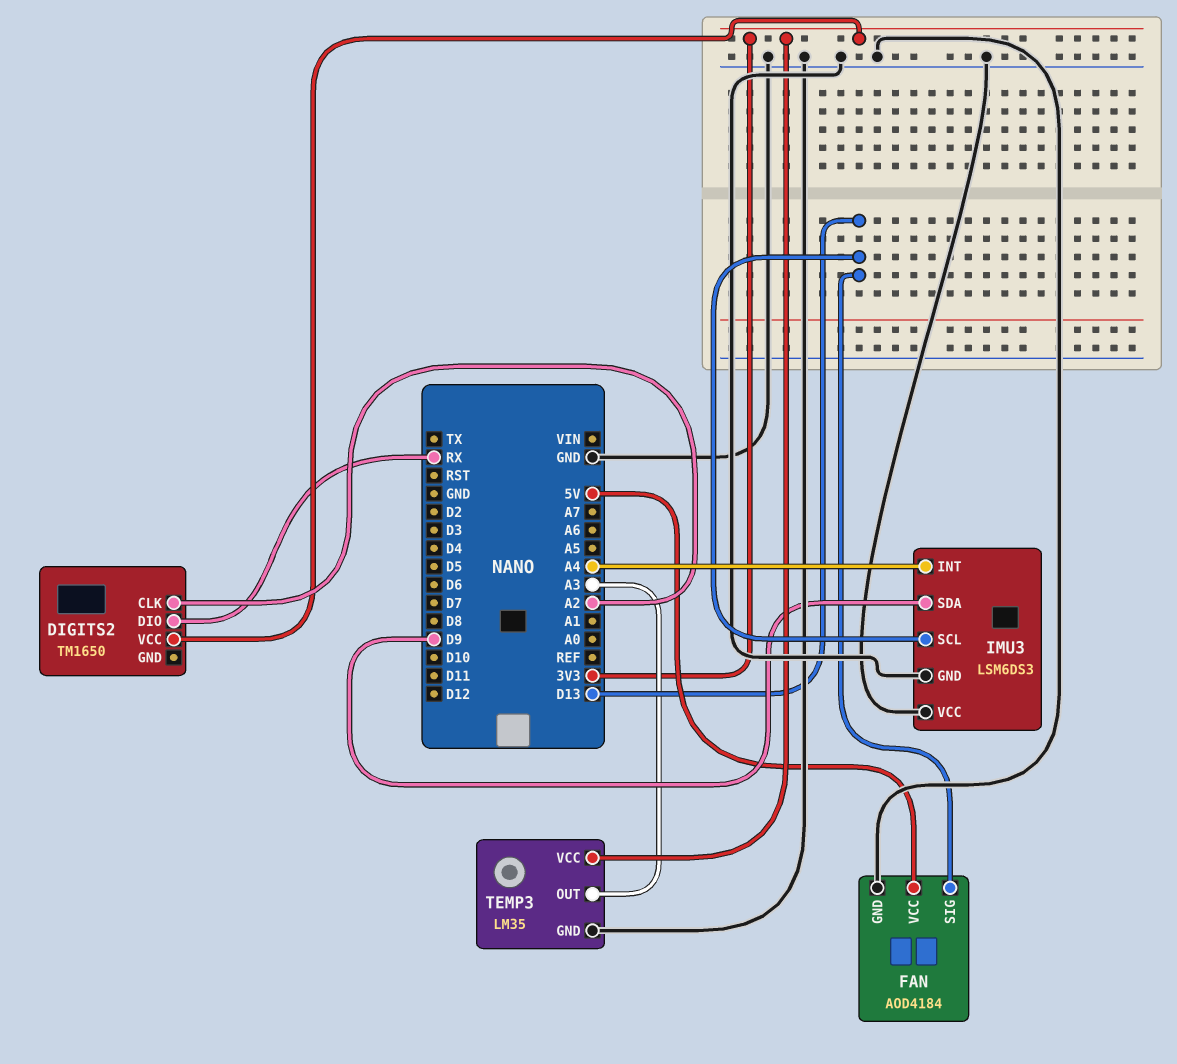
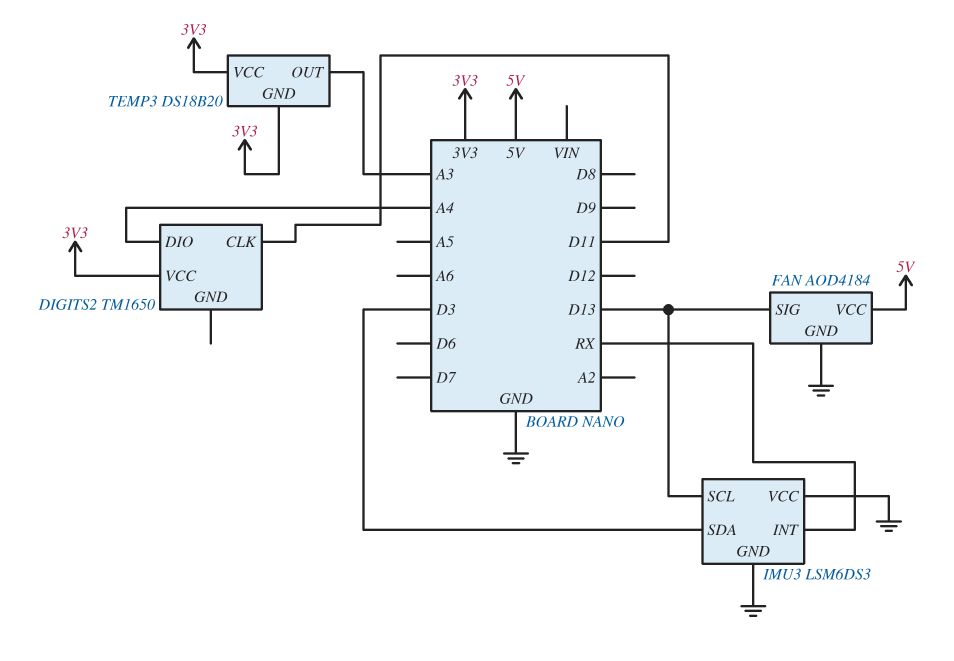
DIGITS2 pin CLK: A2 -> D11
DIGITS2 pin DIO: RX -> A4
IMU3 pin INT: A4 -> RX
IMU3 pin SDA: D9 -> D3
TEMP3: LM35 -> DS18B20
TEMP3 pin GND: GND -> 3V3

